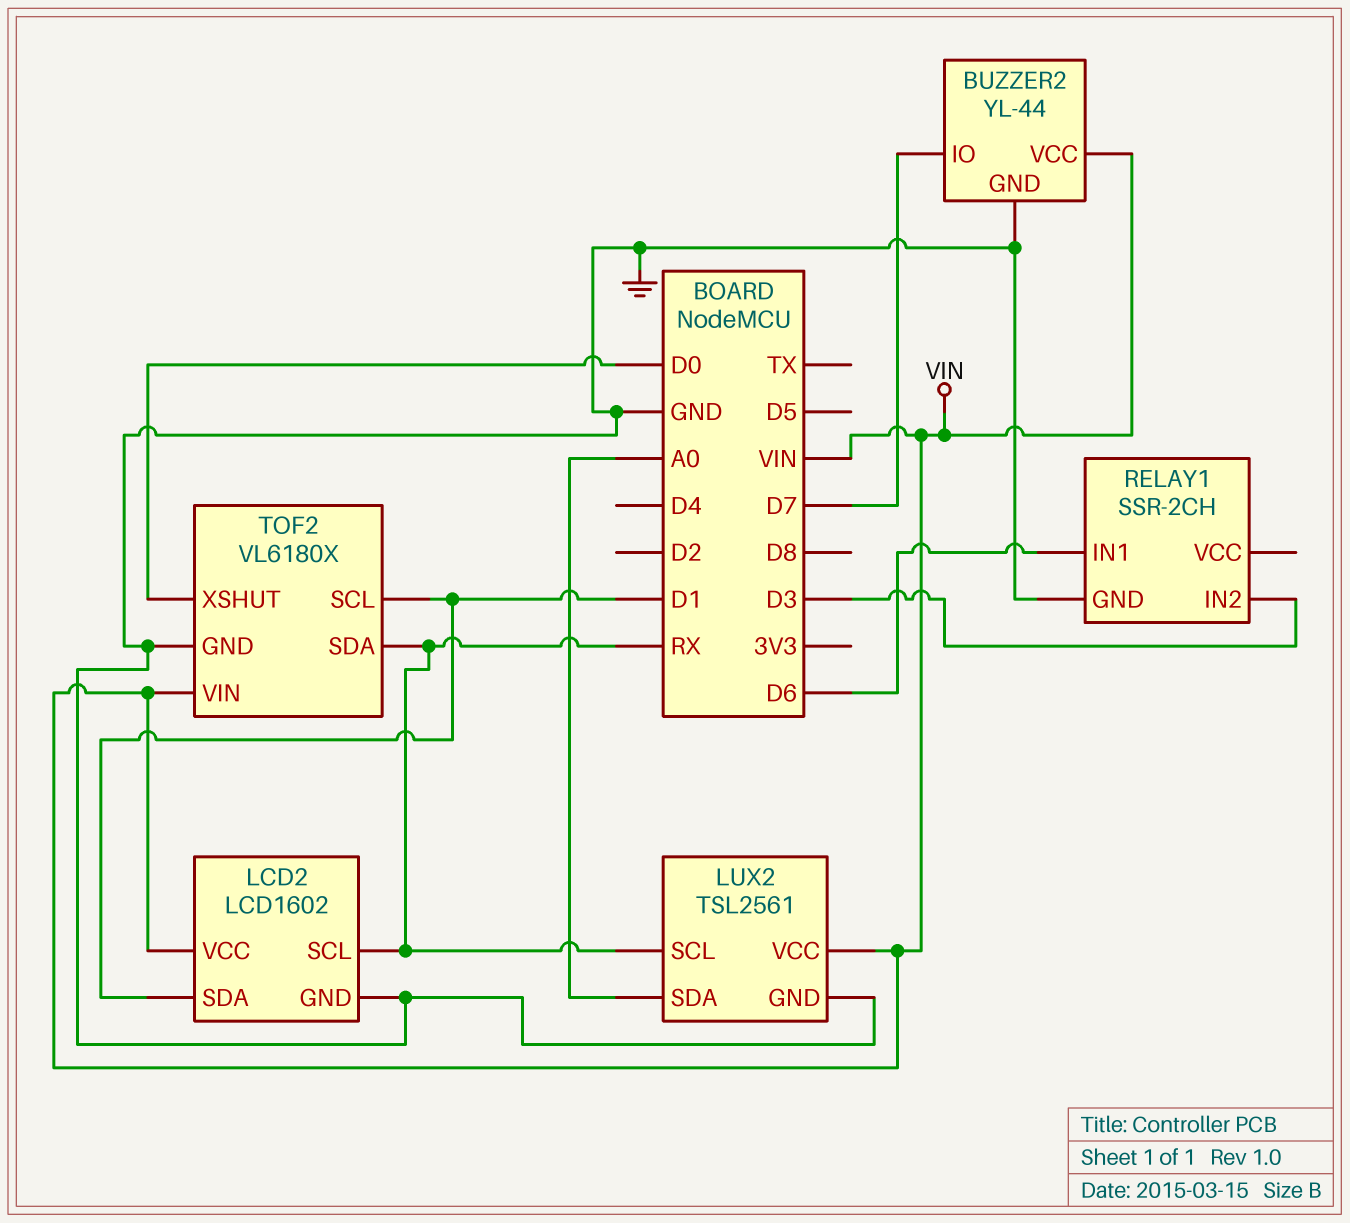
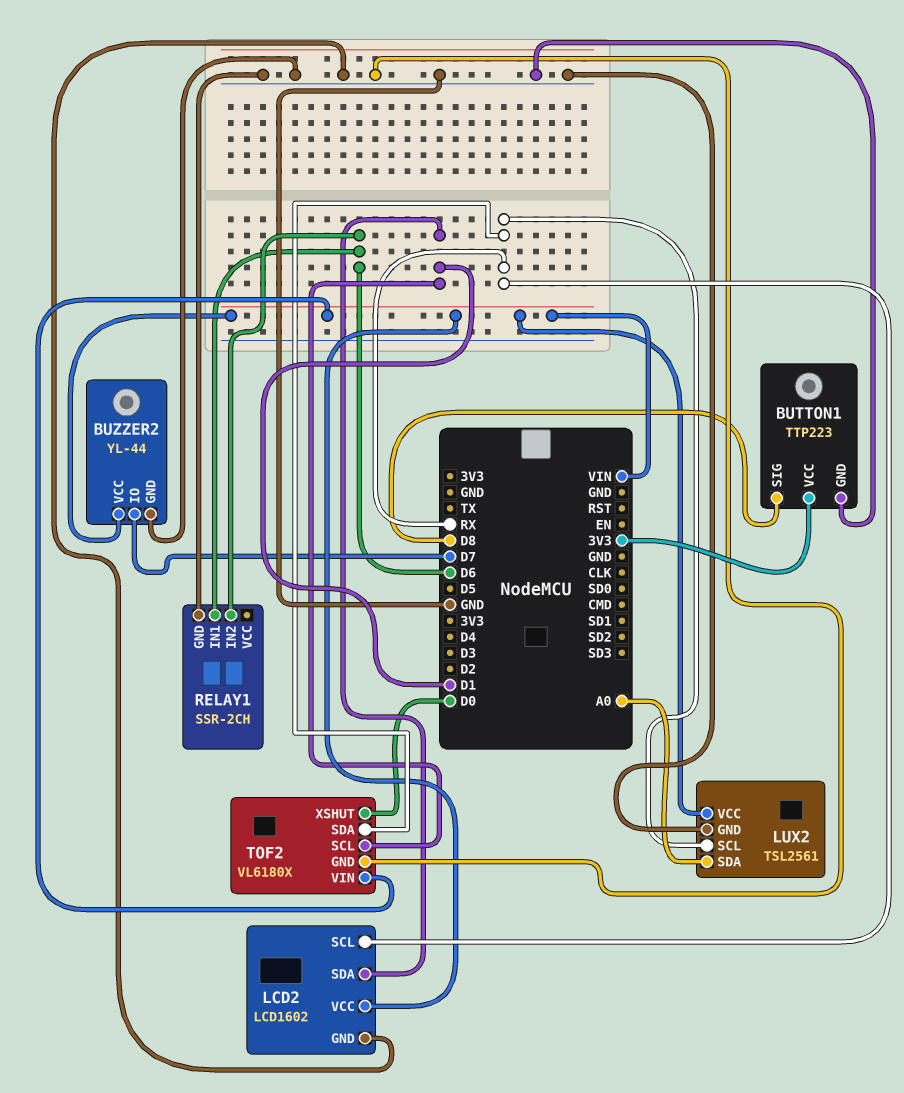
BUTTON1: none -> TTP223
BUTTON1 pin GND: none -> GND
BUTTON1 pin SIG: none -> D8
BUTTON1 pin VCC: none -> 3V3
RELAY1 pin IN2: D3 -> D6

